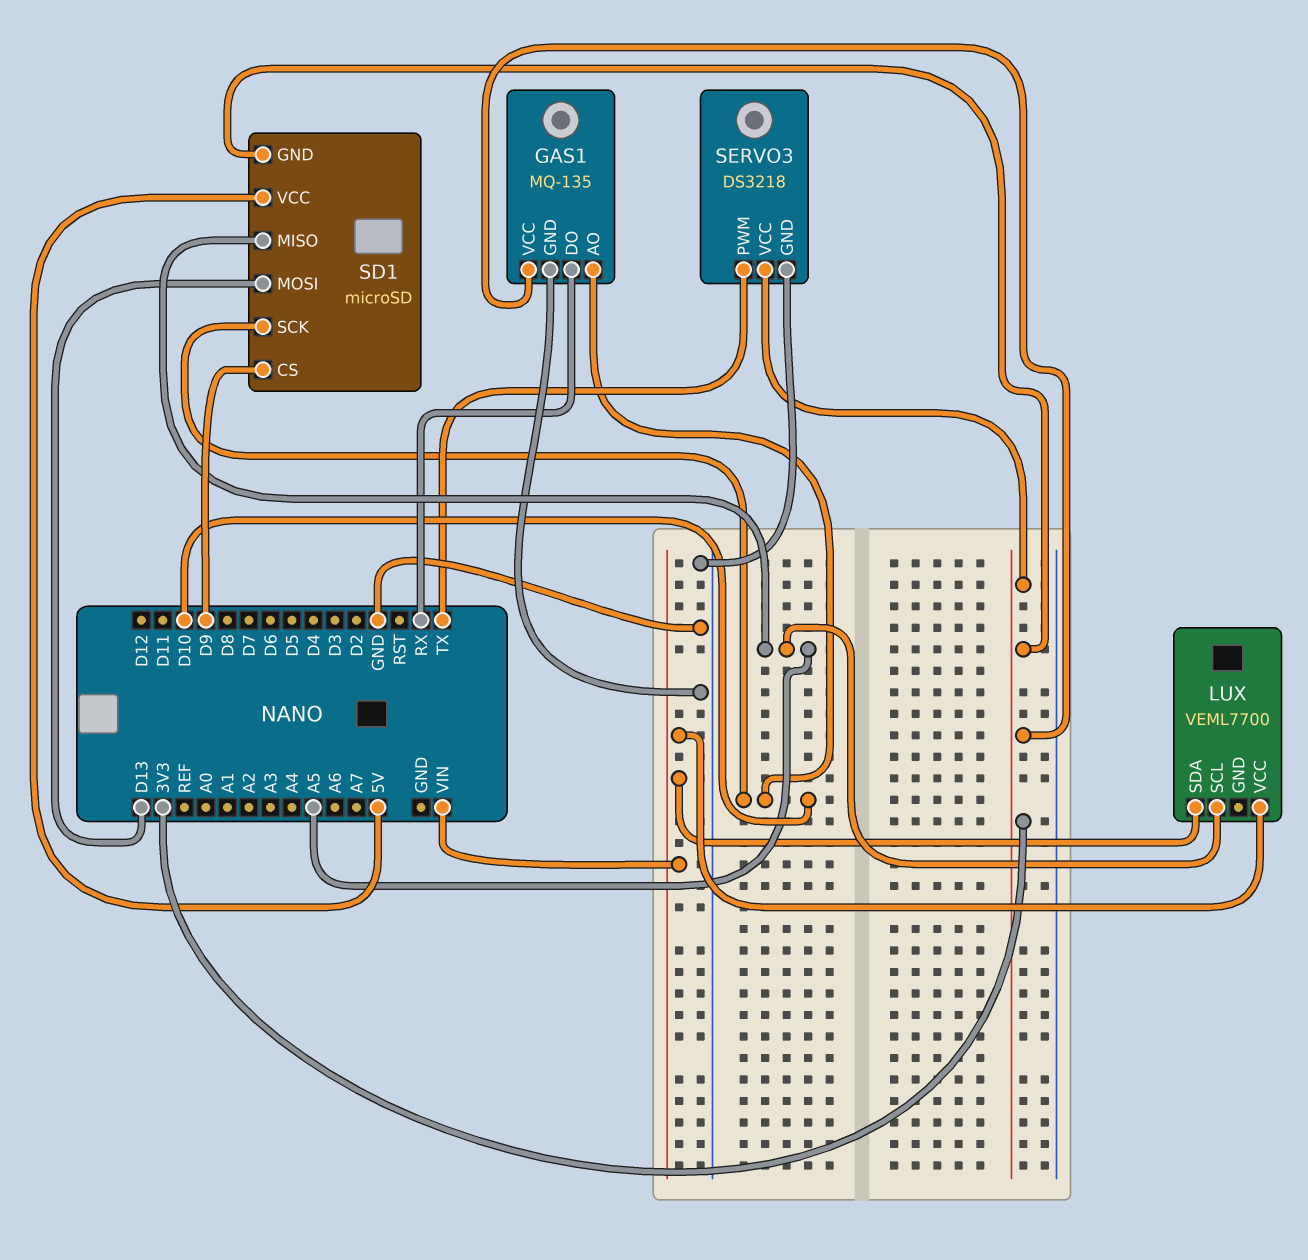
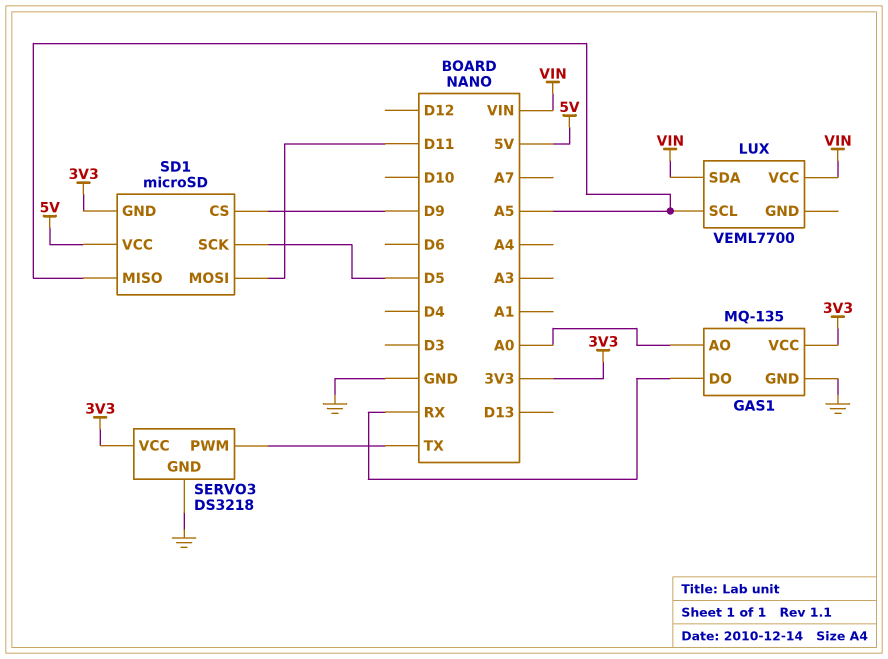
GAS1 pin AO: D10 -> A0
SD1 pin MOSI: D13 -> D11
SD1 pin SCK: D10 -> D5

